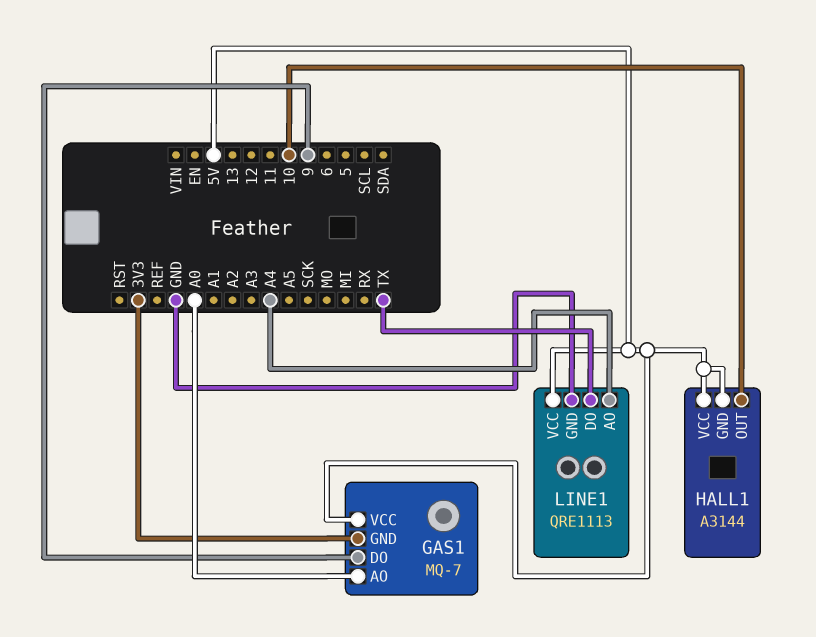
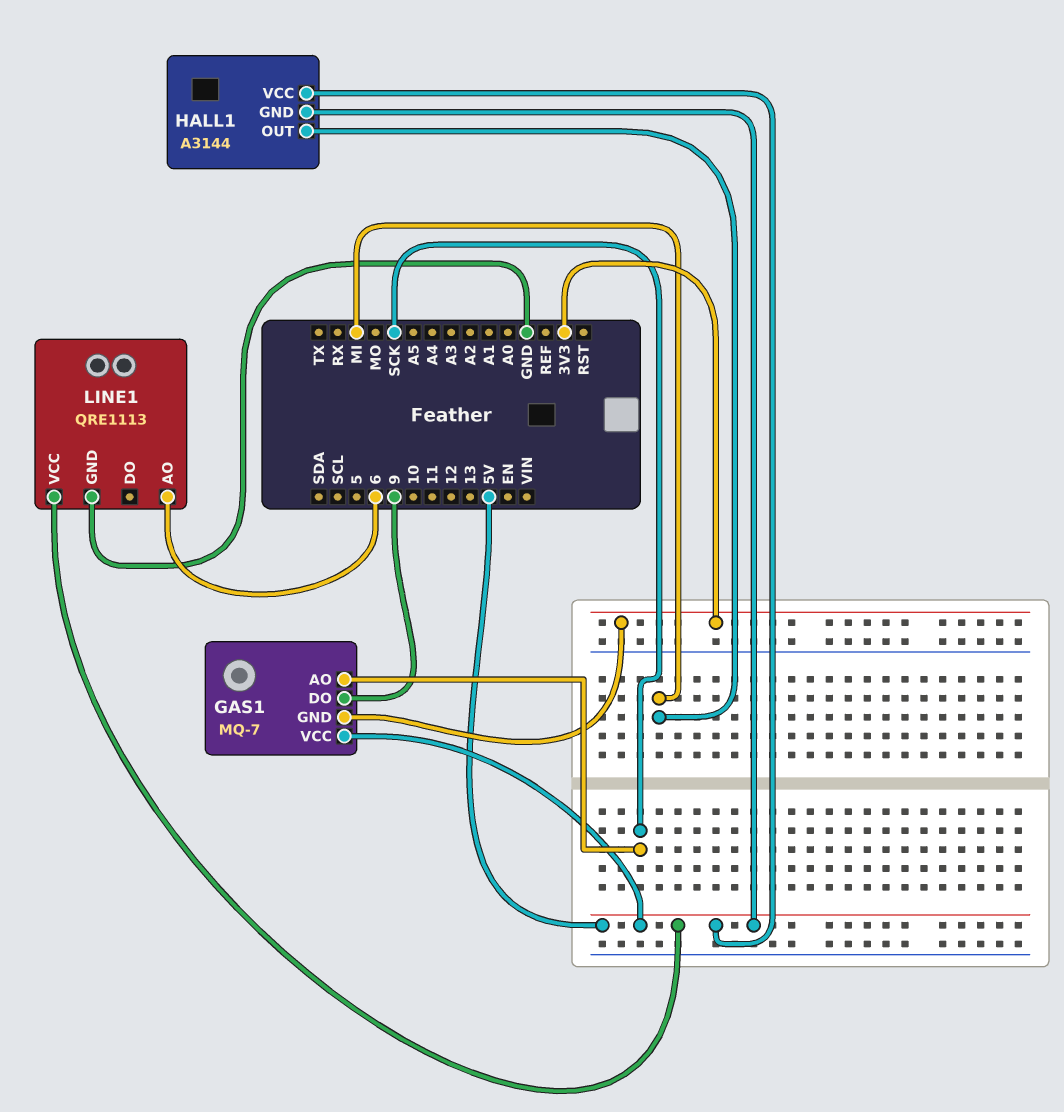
GAS1 pin AO: A0 -> SCK
HALL1 pin OUT: 10 -> MI
LINE1 pin AO: A4 -> 6
LINE1 pin DO: TX -> none

